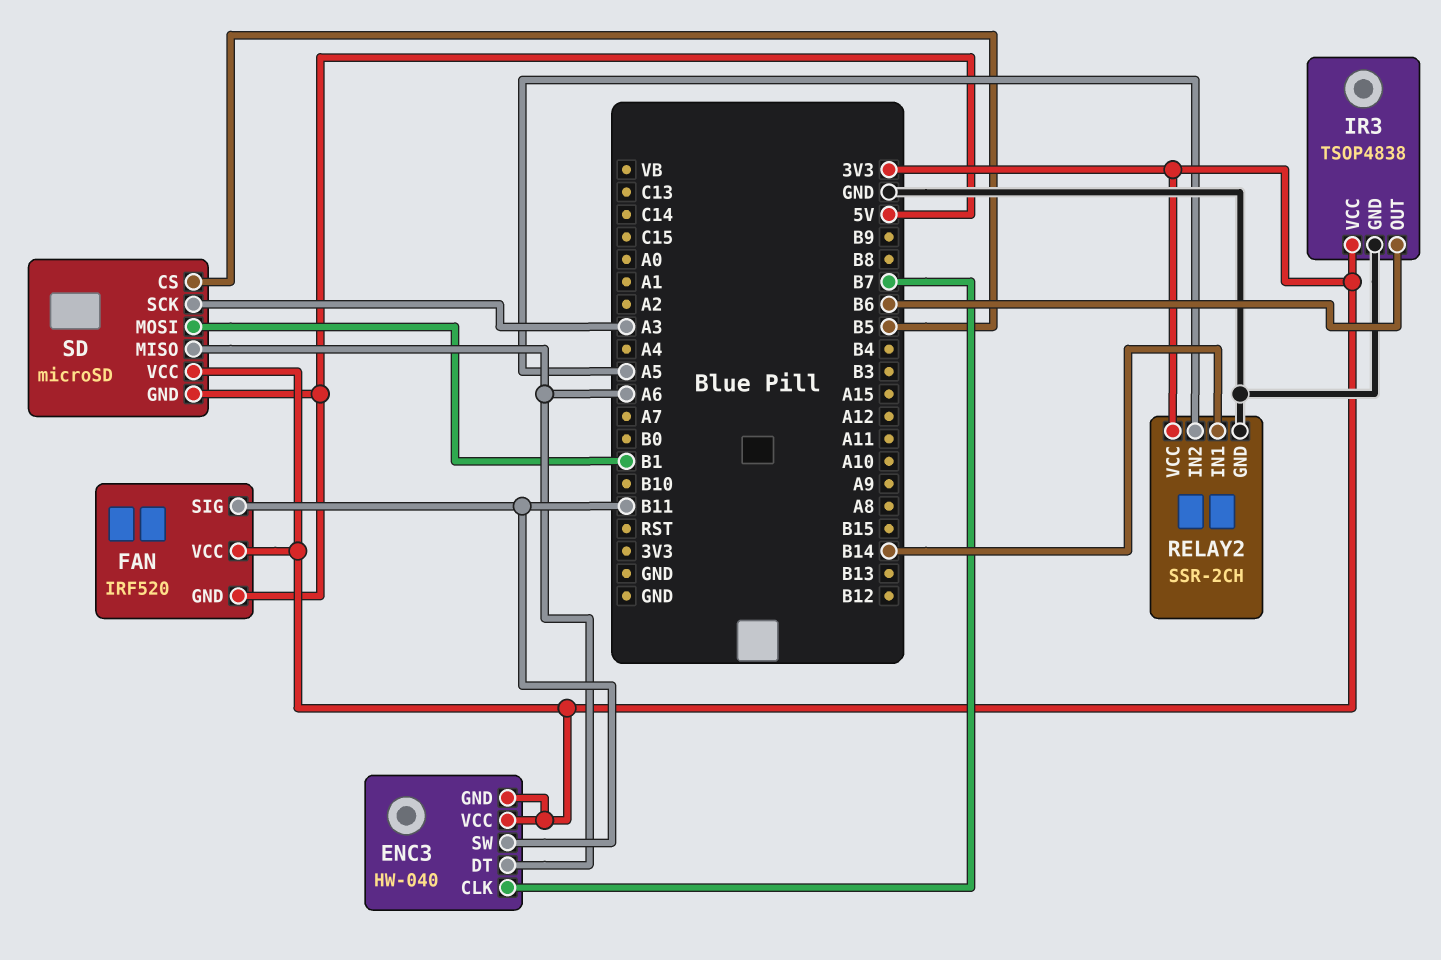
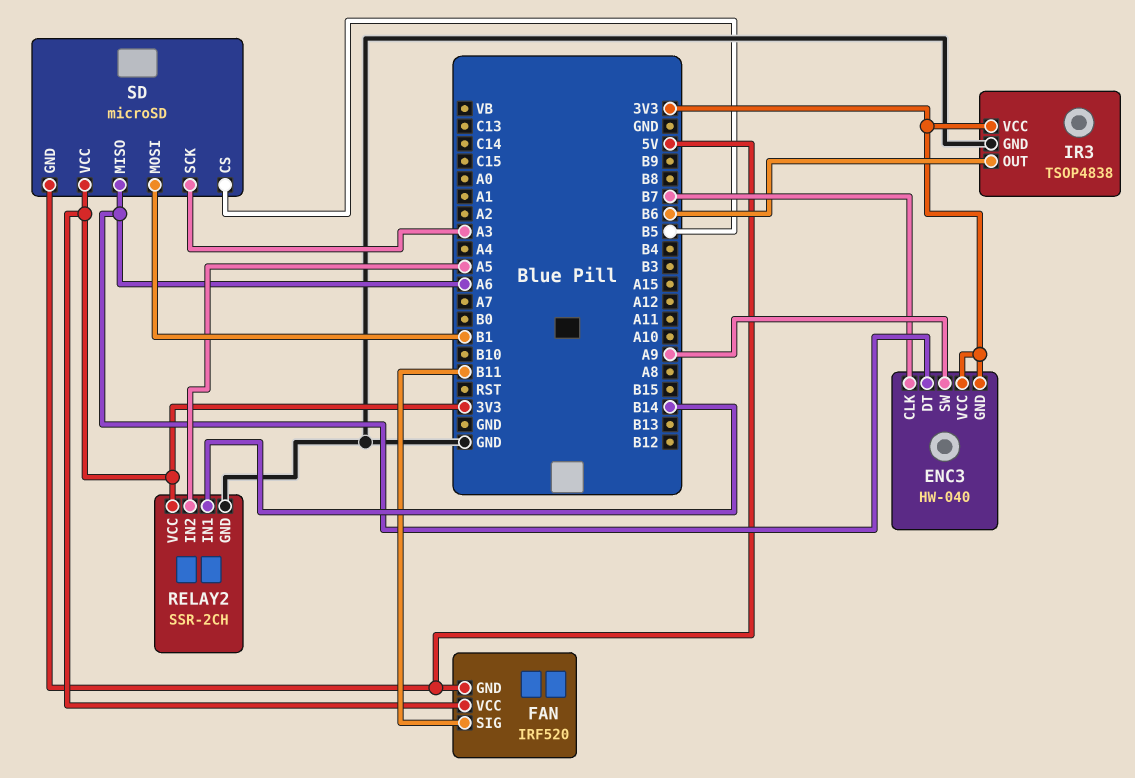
ENC3 pin SW: B11 -> A9

